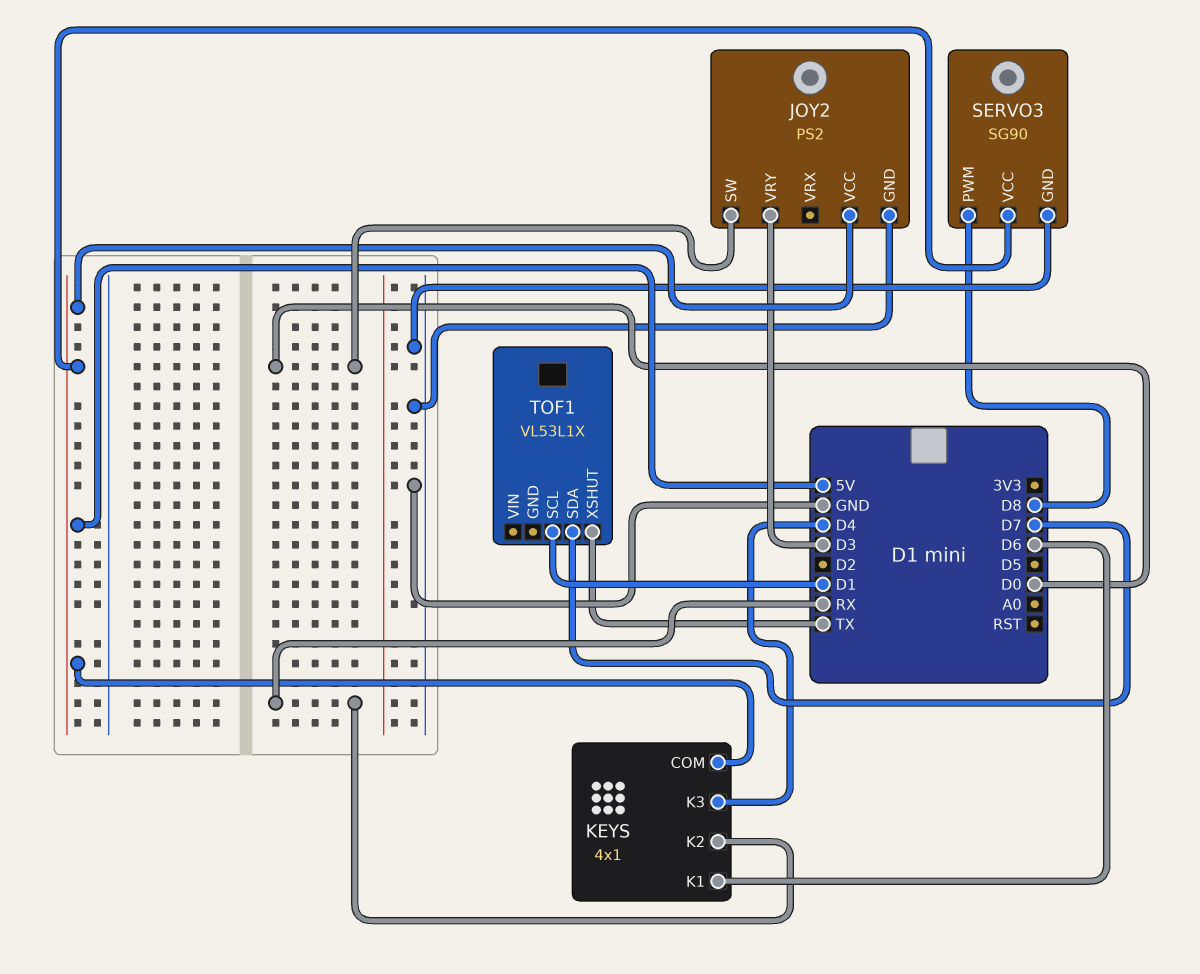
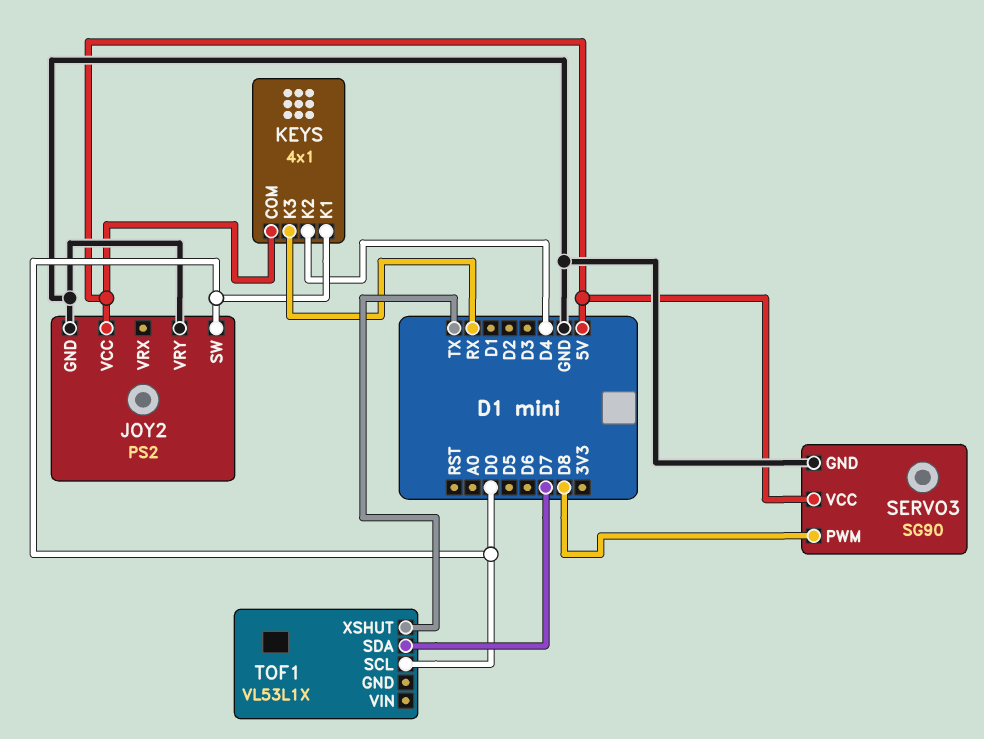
JOY2 pin VRY: D3 -> GND
KEYS pin K1: D6 -> D0
KEYS pin K2: RX -> D4
KEYS pin K3: D4 -> RX
TOF1 pin SCL: D1 -> D0

